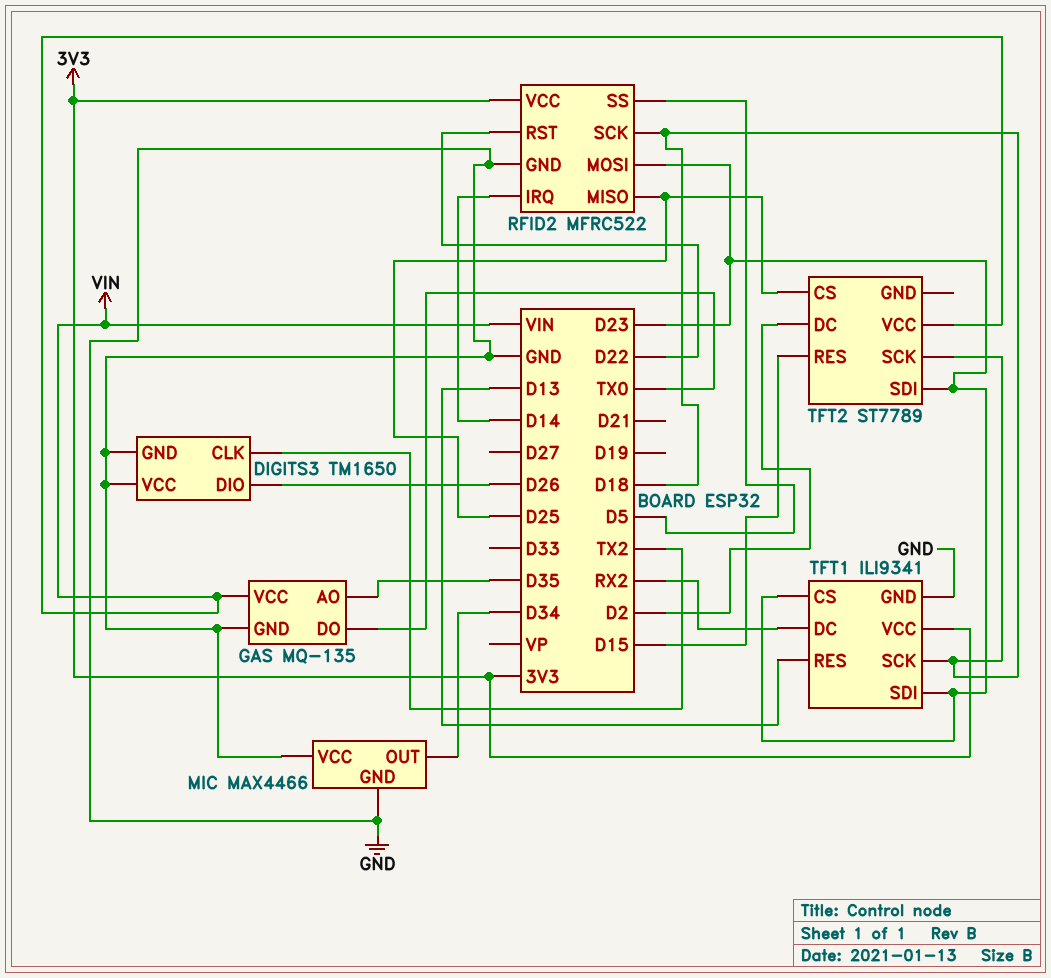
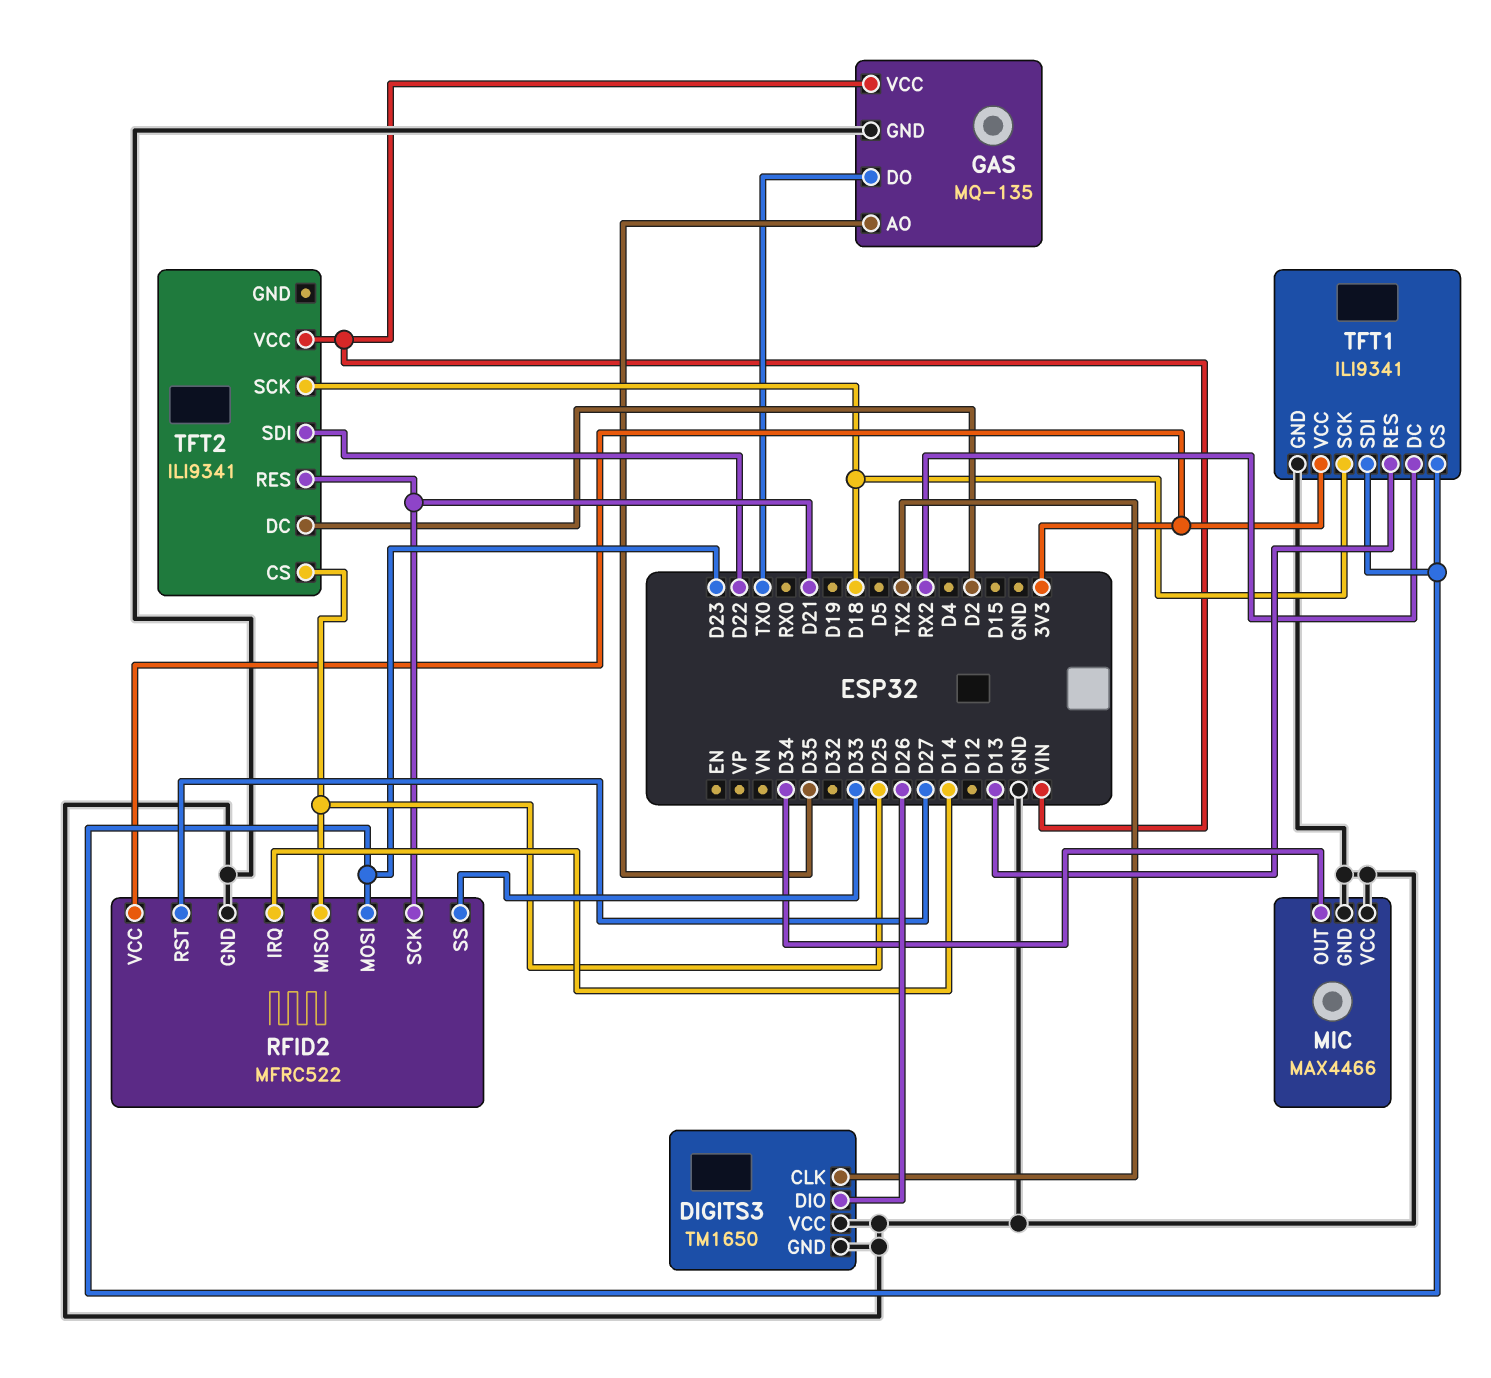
RFID2 pin RST: D22 -> D27
RFID2 pin SCK: D18 -> D21
RFID2 pin SS: D5 -> D33
TFT2: ST7789 -> ILI9341
TFT2 pin RES: D15 -> D21
TFT2 pin SDI: D23 -> D22

